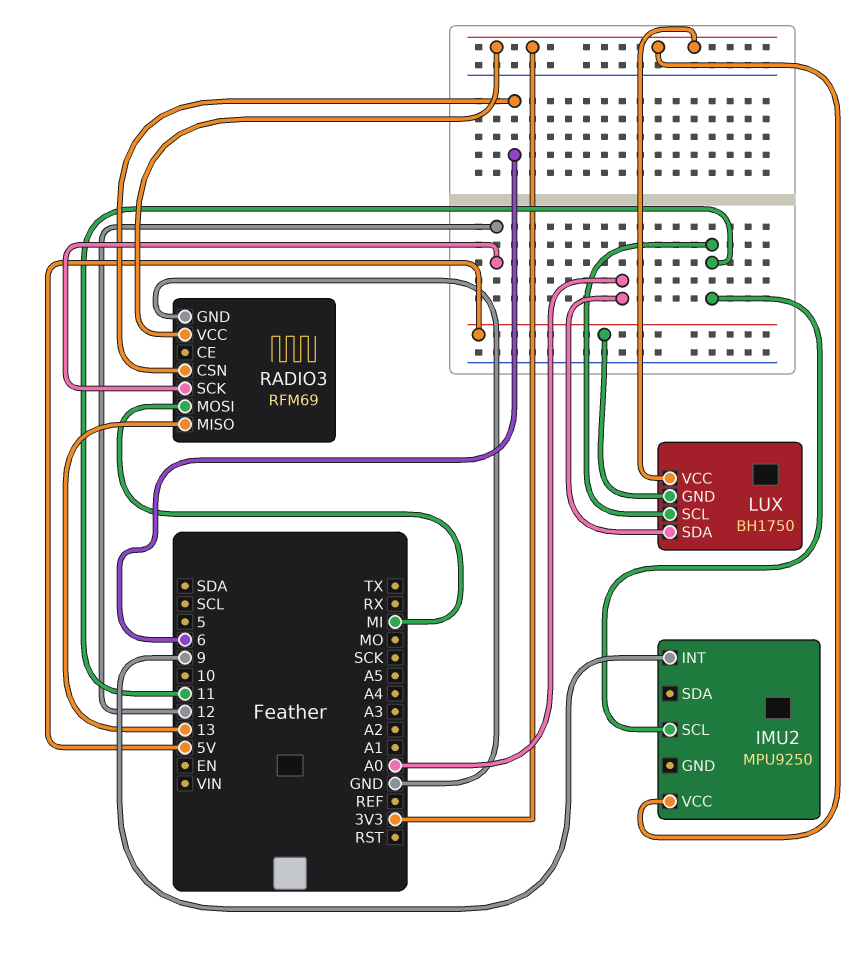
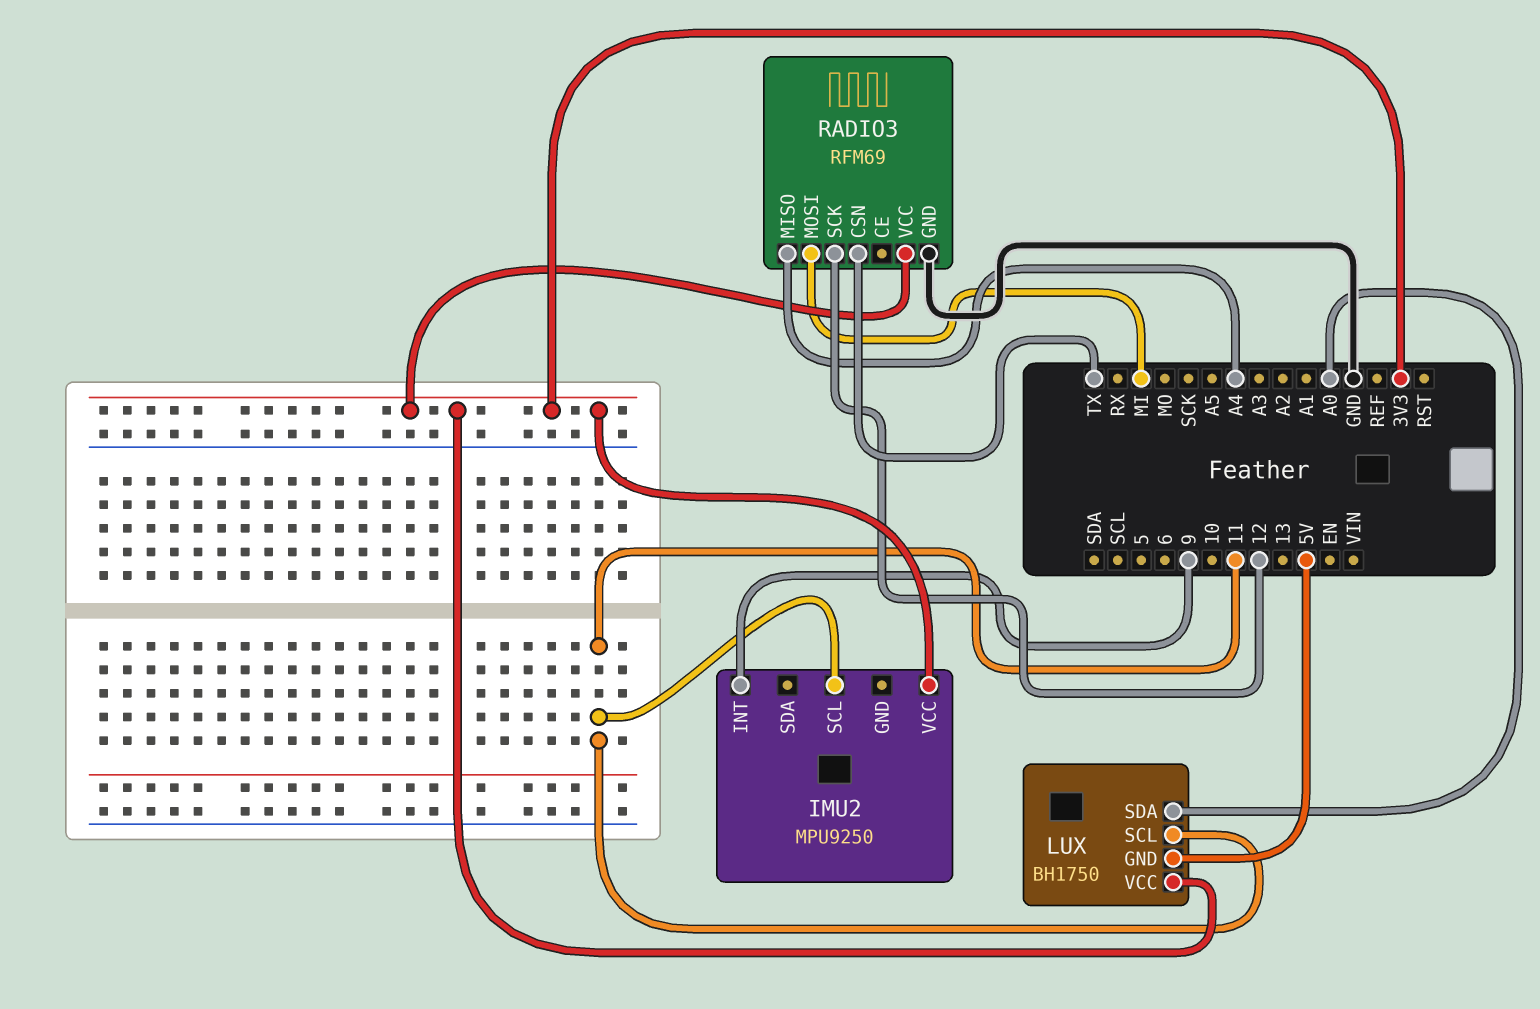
RADIO3 pin CSN: 6 -> TX
RADIO3 pin MISO: 13 -> A4

